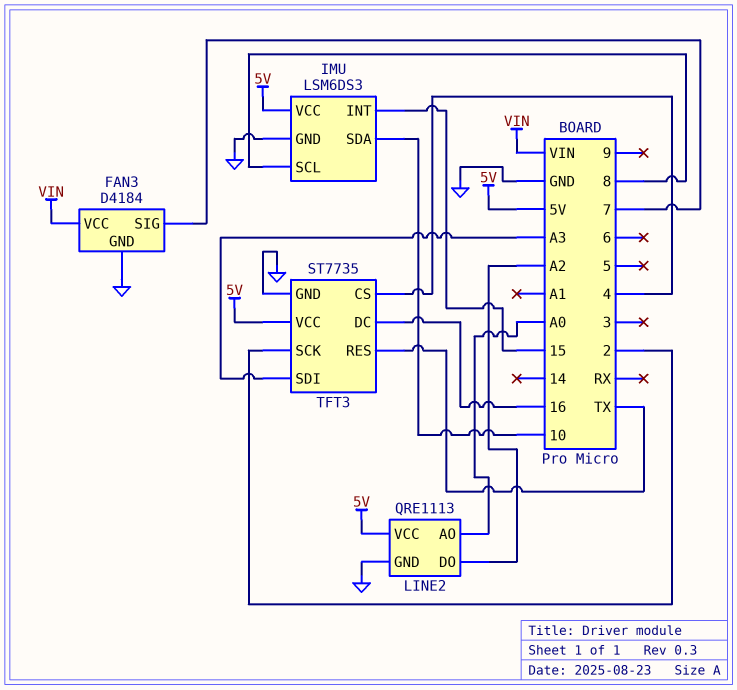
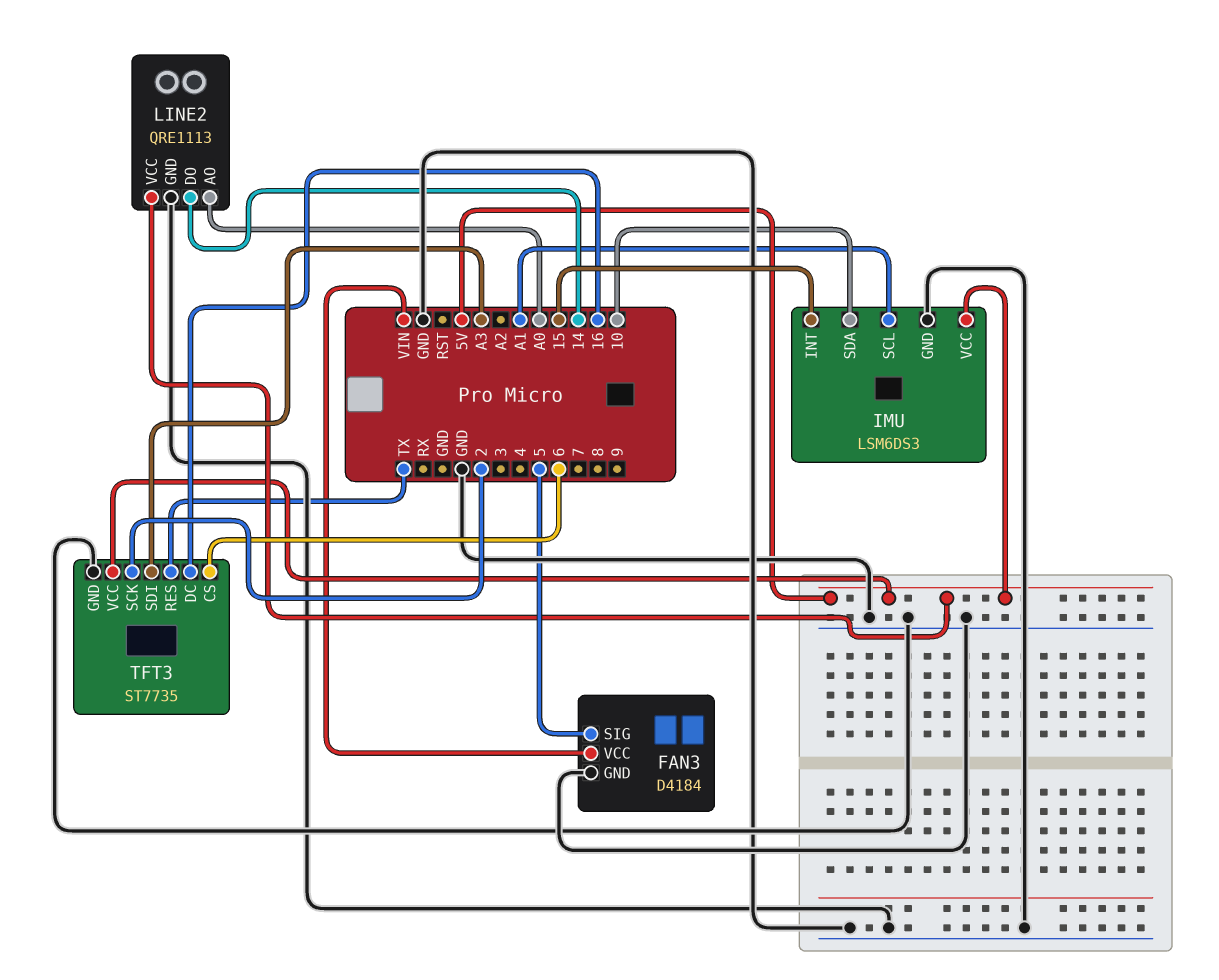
FAN3 pin SIG: 7 -> 5
IMU pin SCL: 8 -> A1
LINE2 pin DO: A2 -> 14
TFT3 pin CS: 4 -> 6

